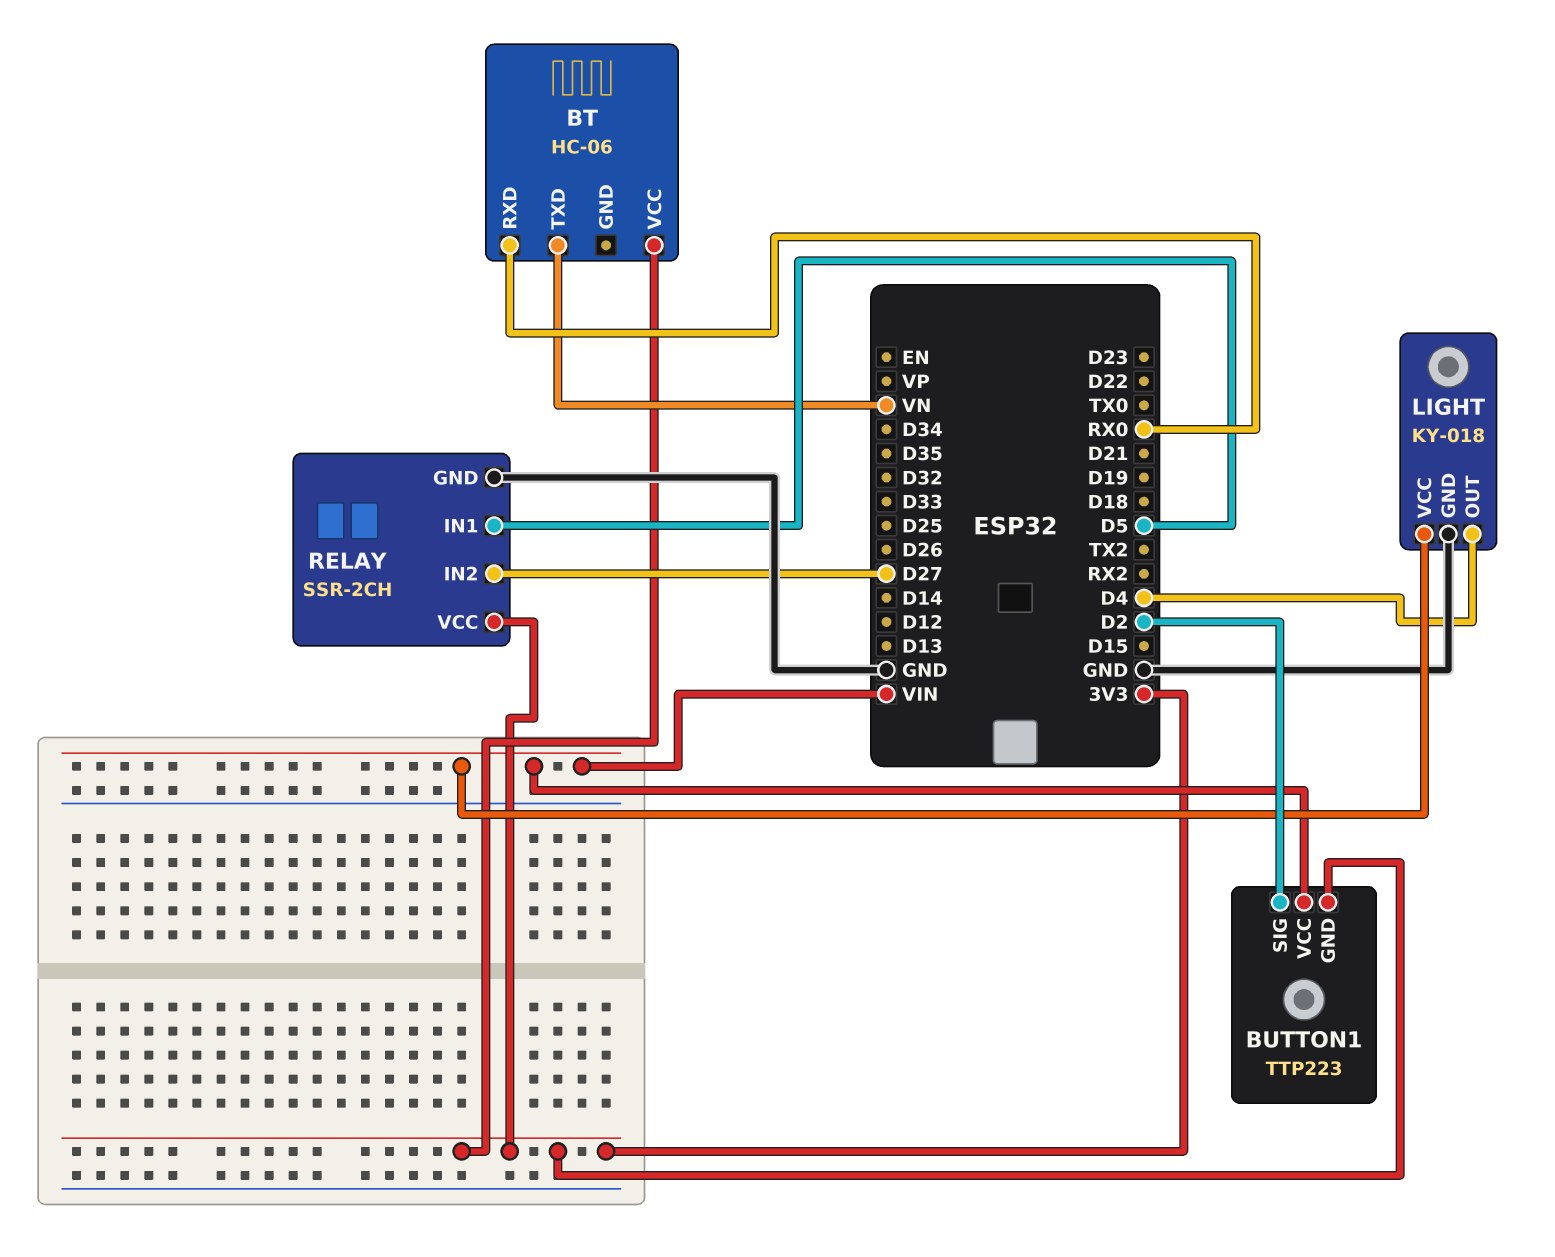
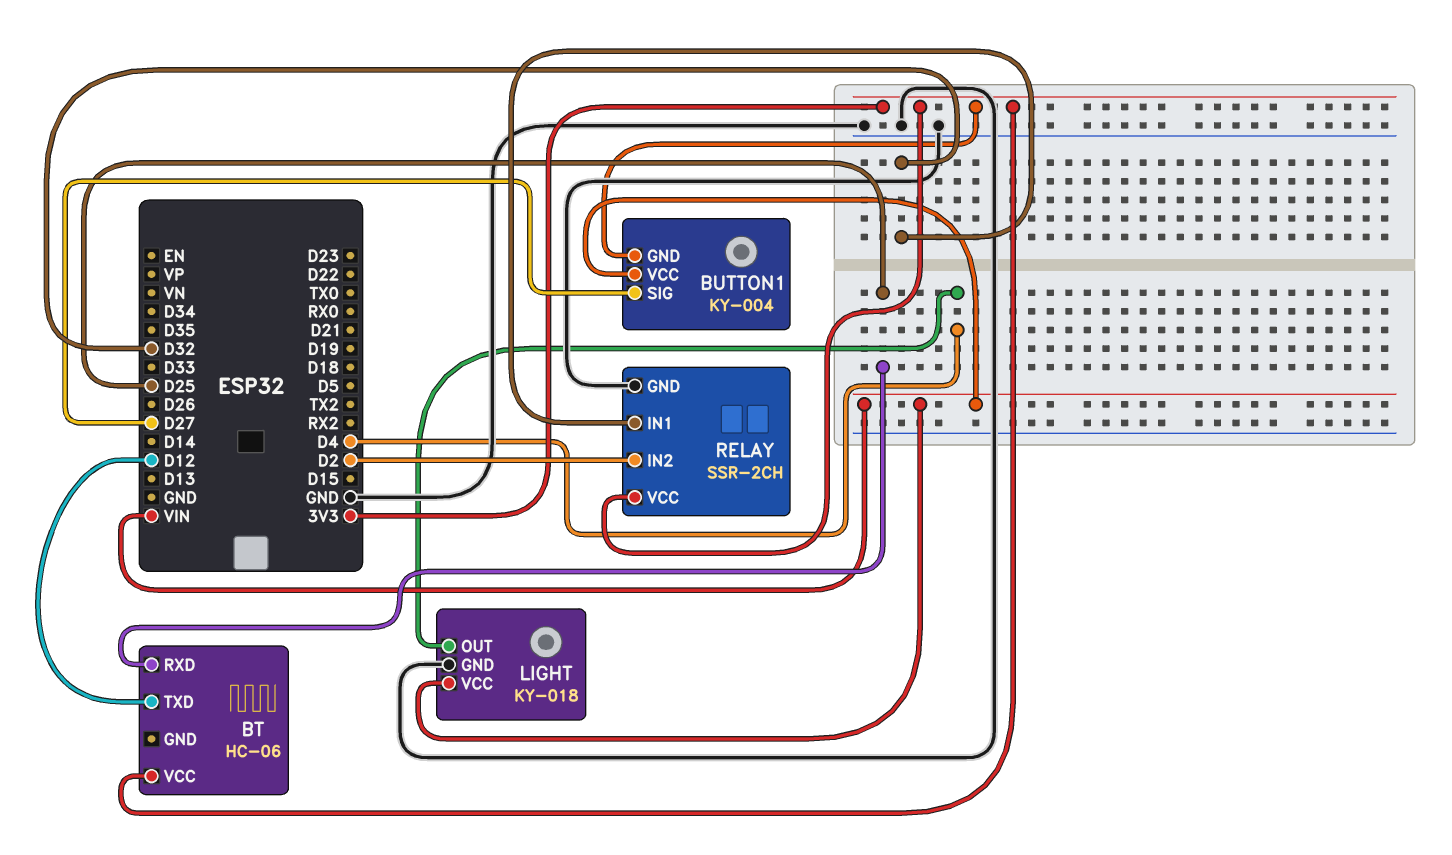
BT pin RXD: RX0 -> D25
BT pin TXD: VN -> D12
BUTTON1: TTP223 -> KY-004
BUTTON1 pin SIG: D2 -> D27
RELAY pin IN1: D5 -> D32
RELAY pin IN2: D27 -> D2

